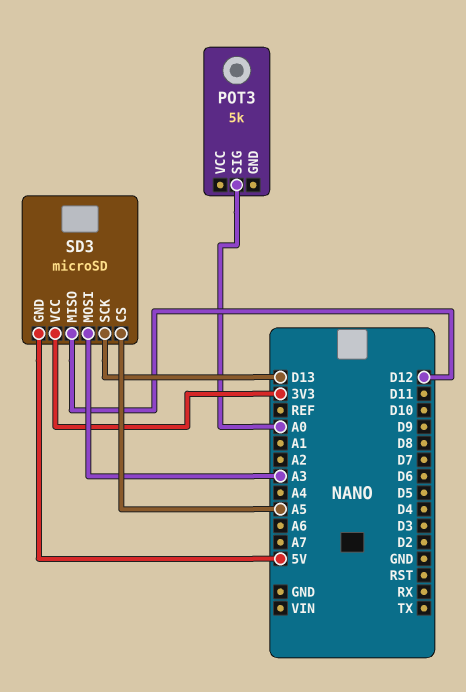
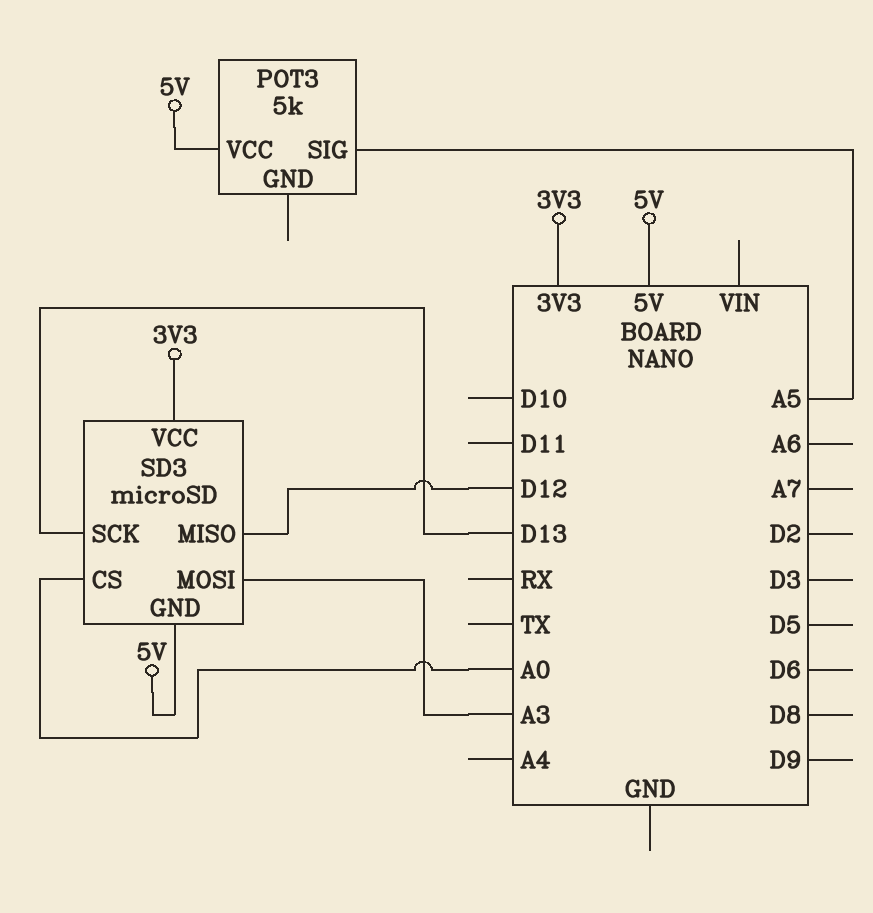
POT3 pin SIG: A0 -> A5
POT3 pin VCC: none -> 5V
SD3 pin CS: A5 -> A0

